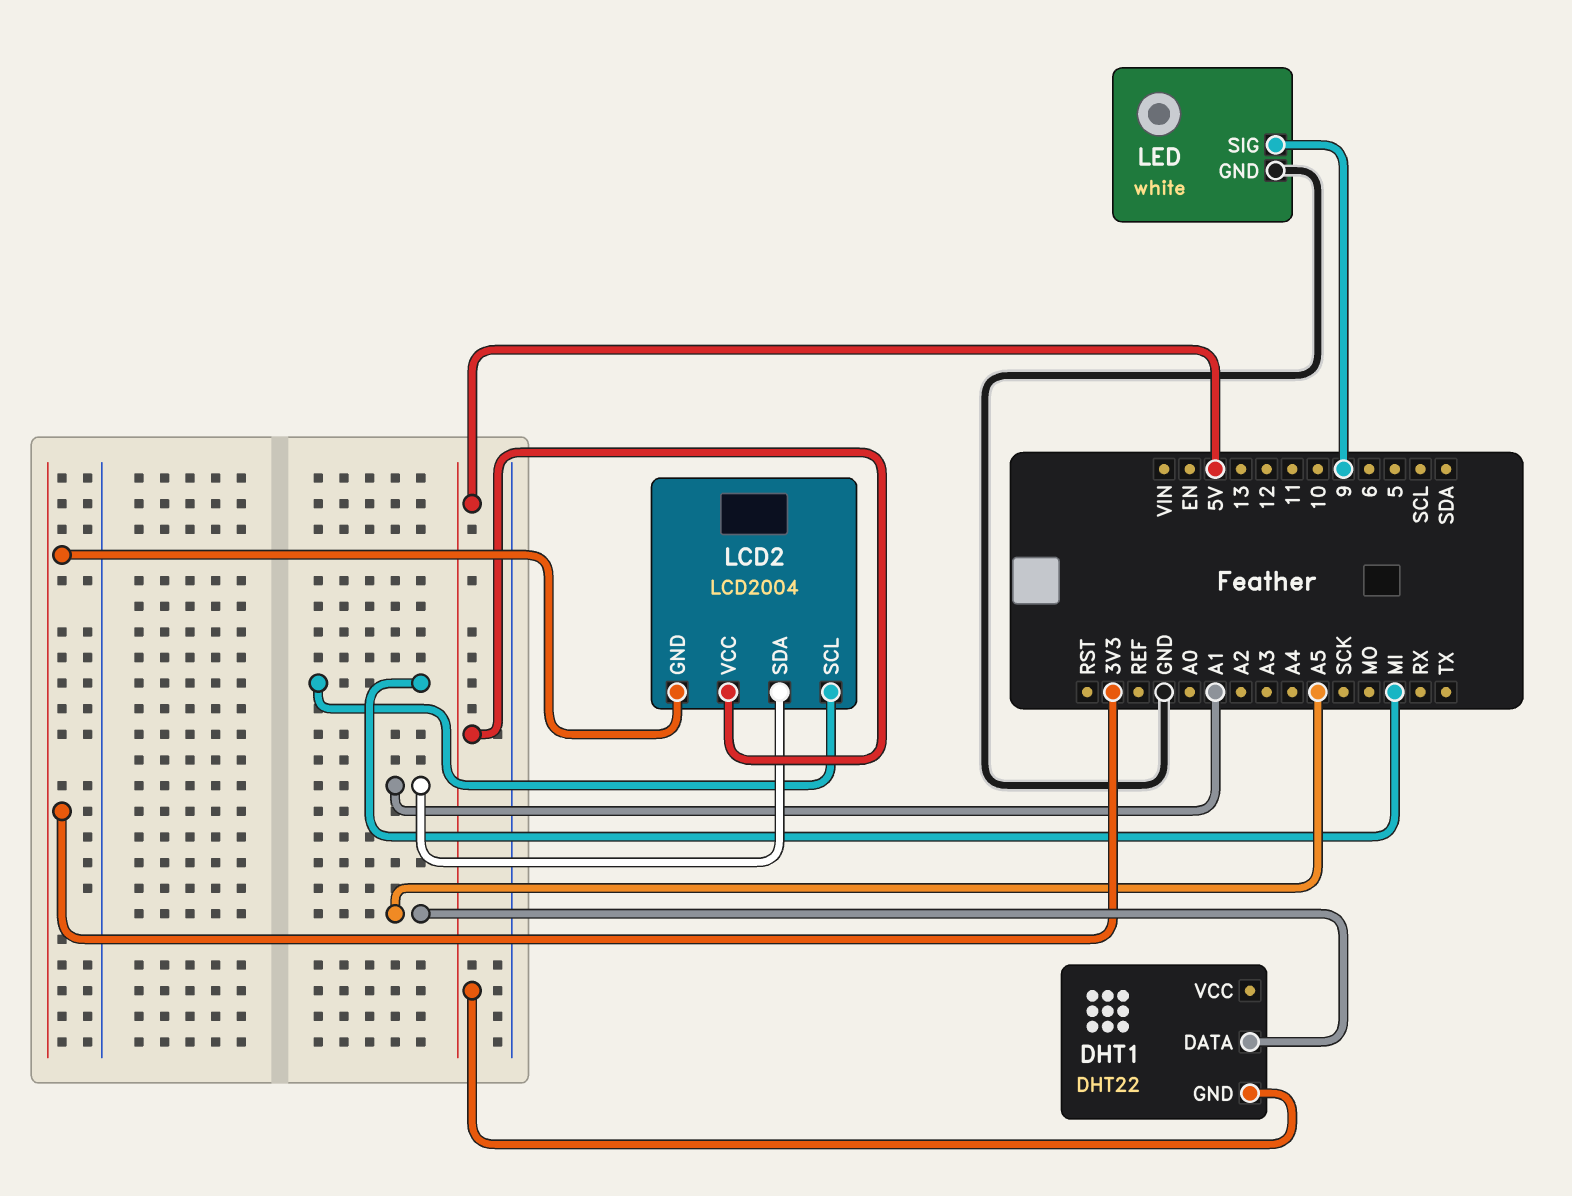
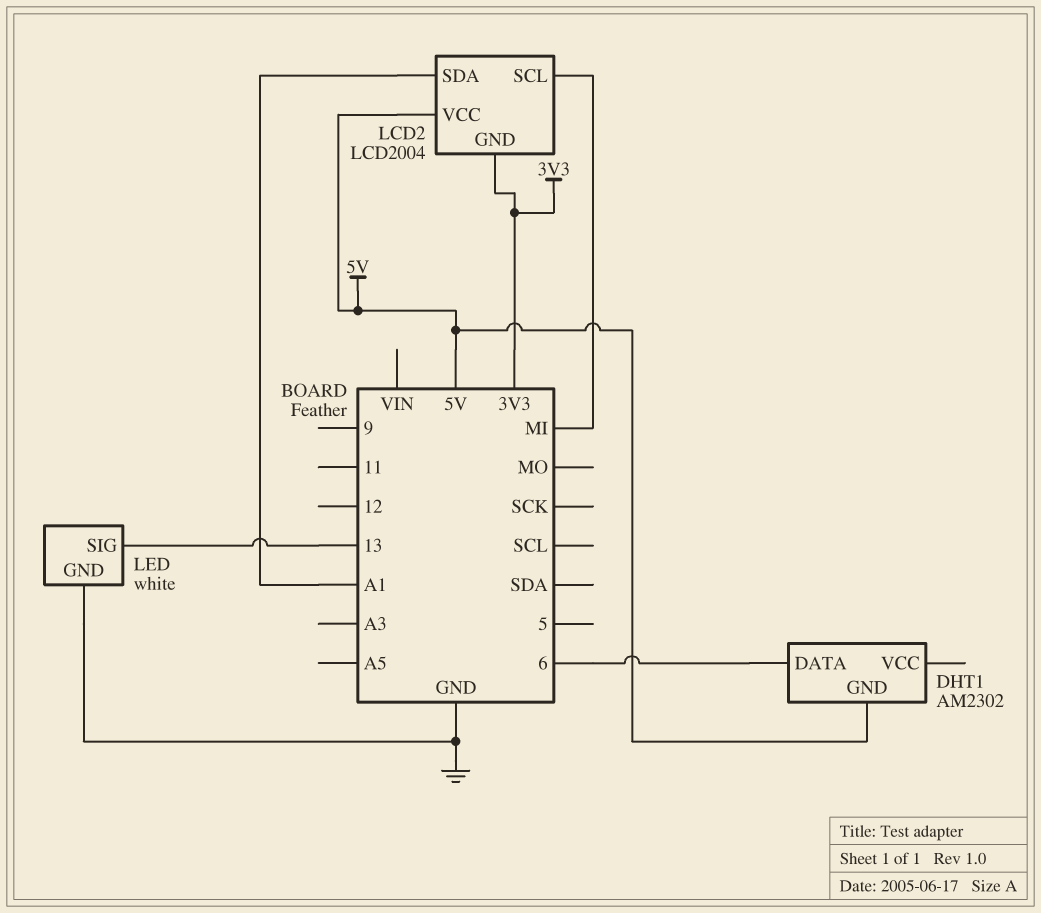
DHT1: DHT22 -> AM2302
DHT1 pin DATA: A5 -> 6
LED pin SIG: 9 -> 13

